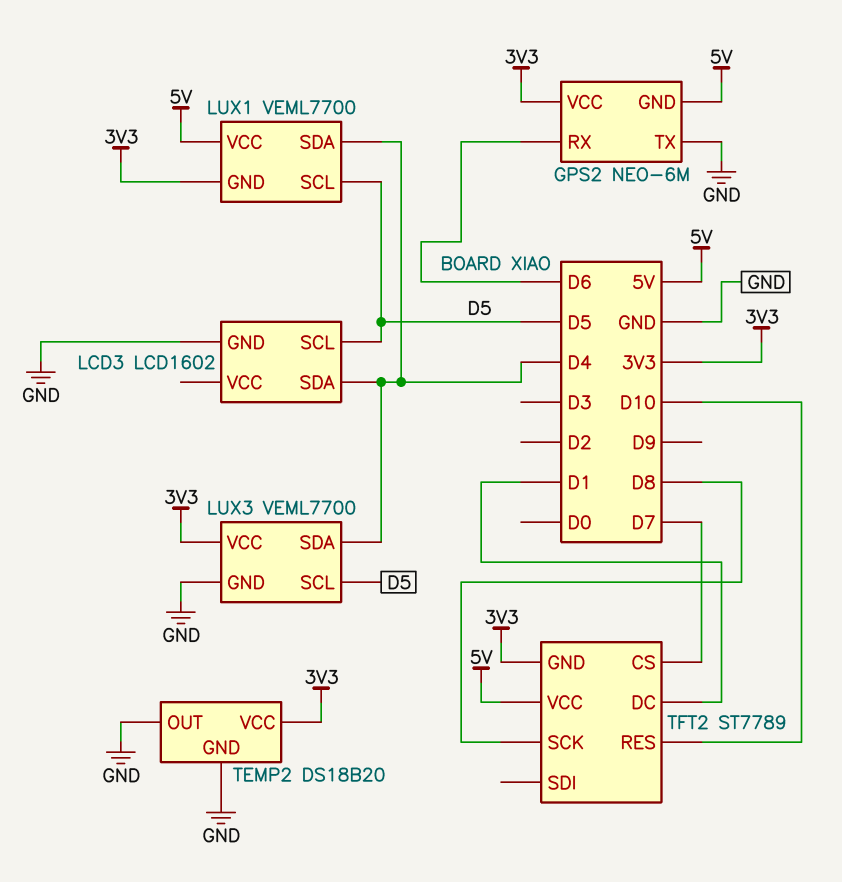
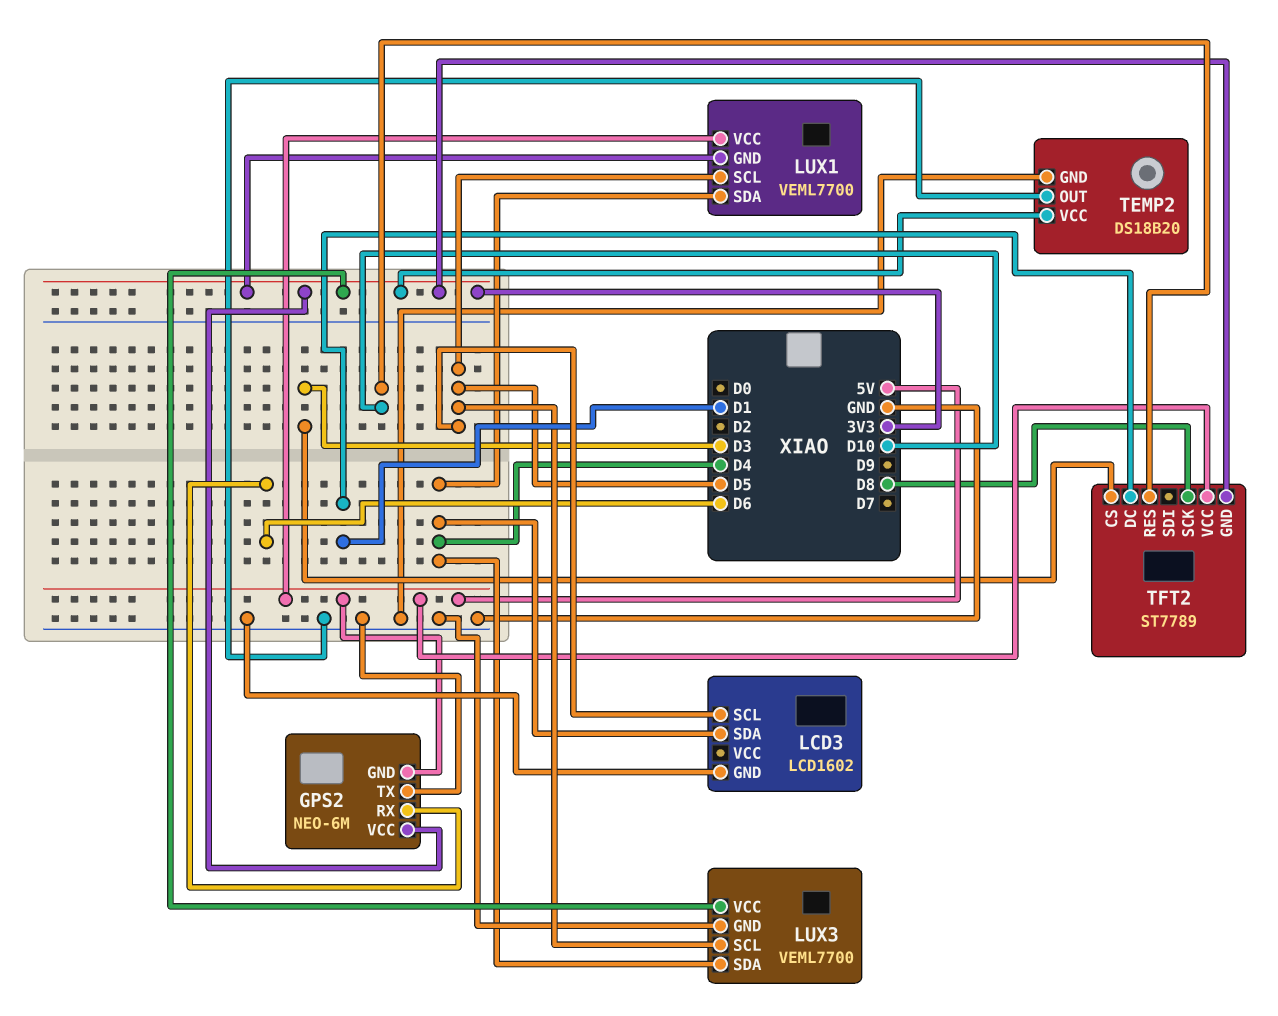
TFT2 pin CS: D7 -> D3

